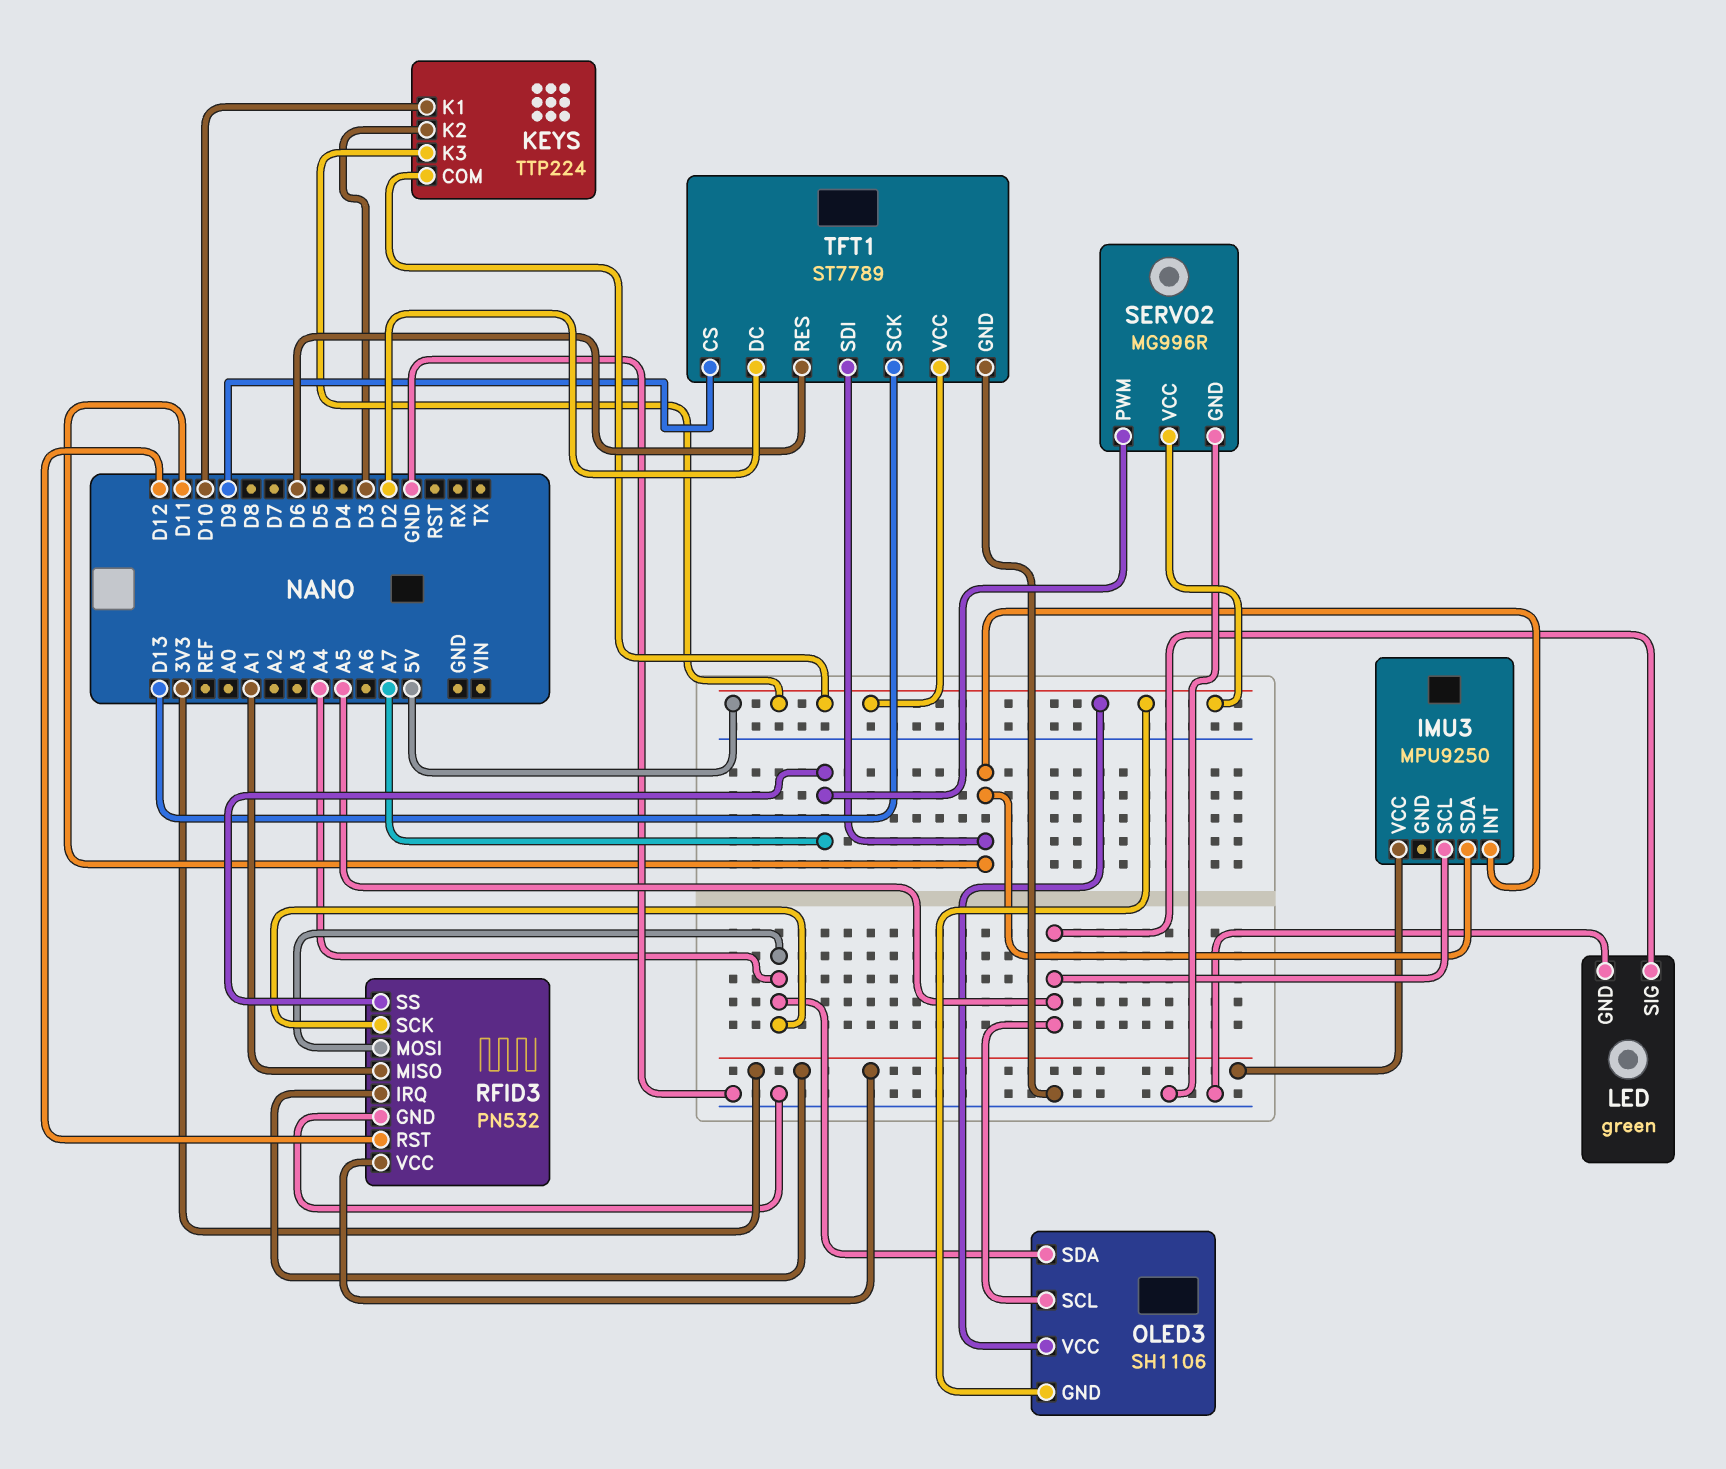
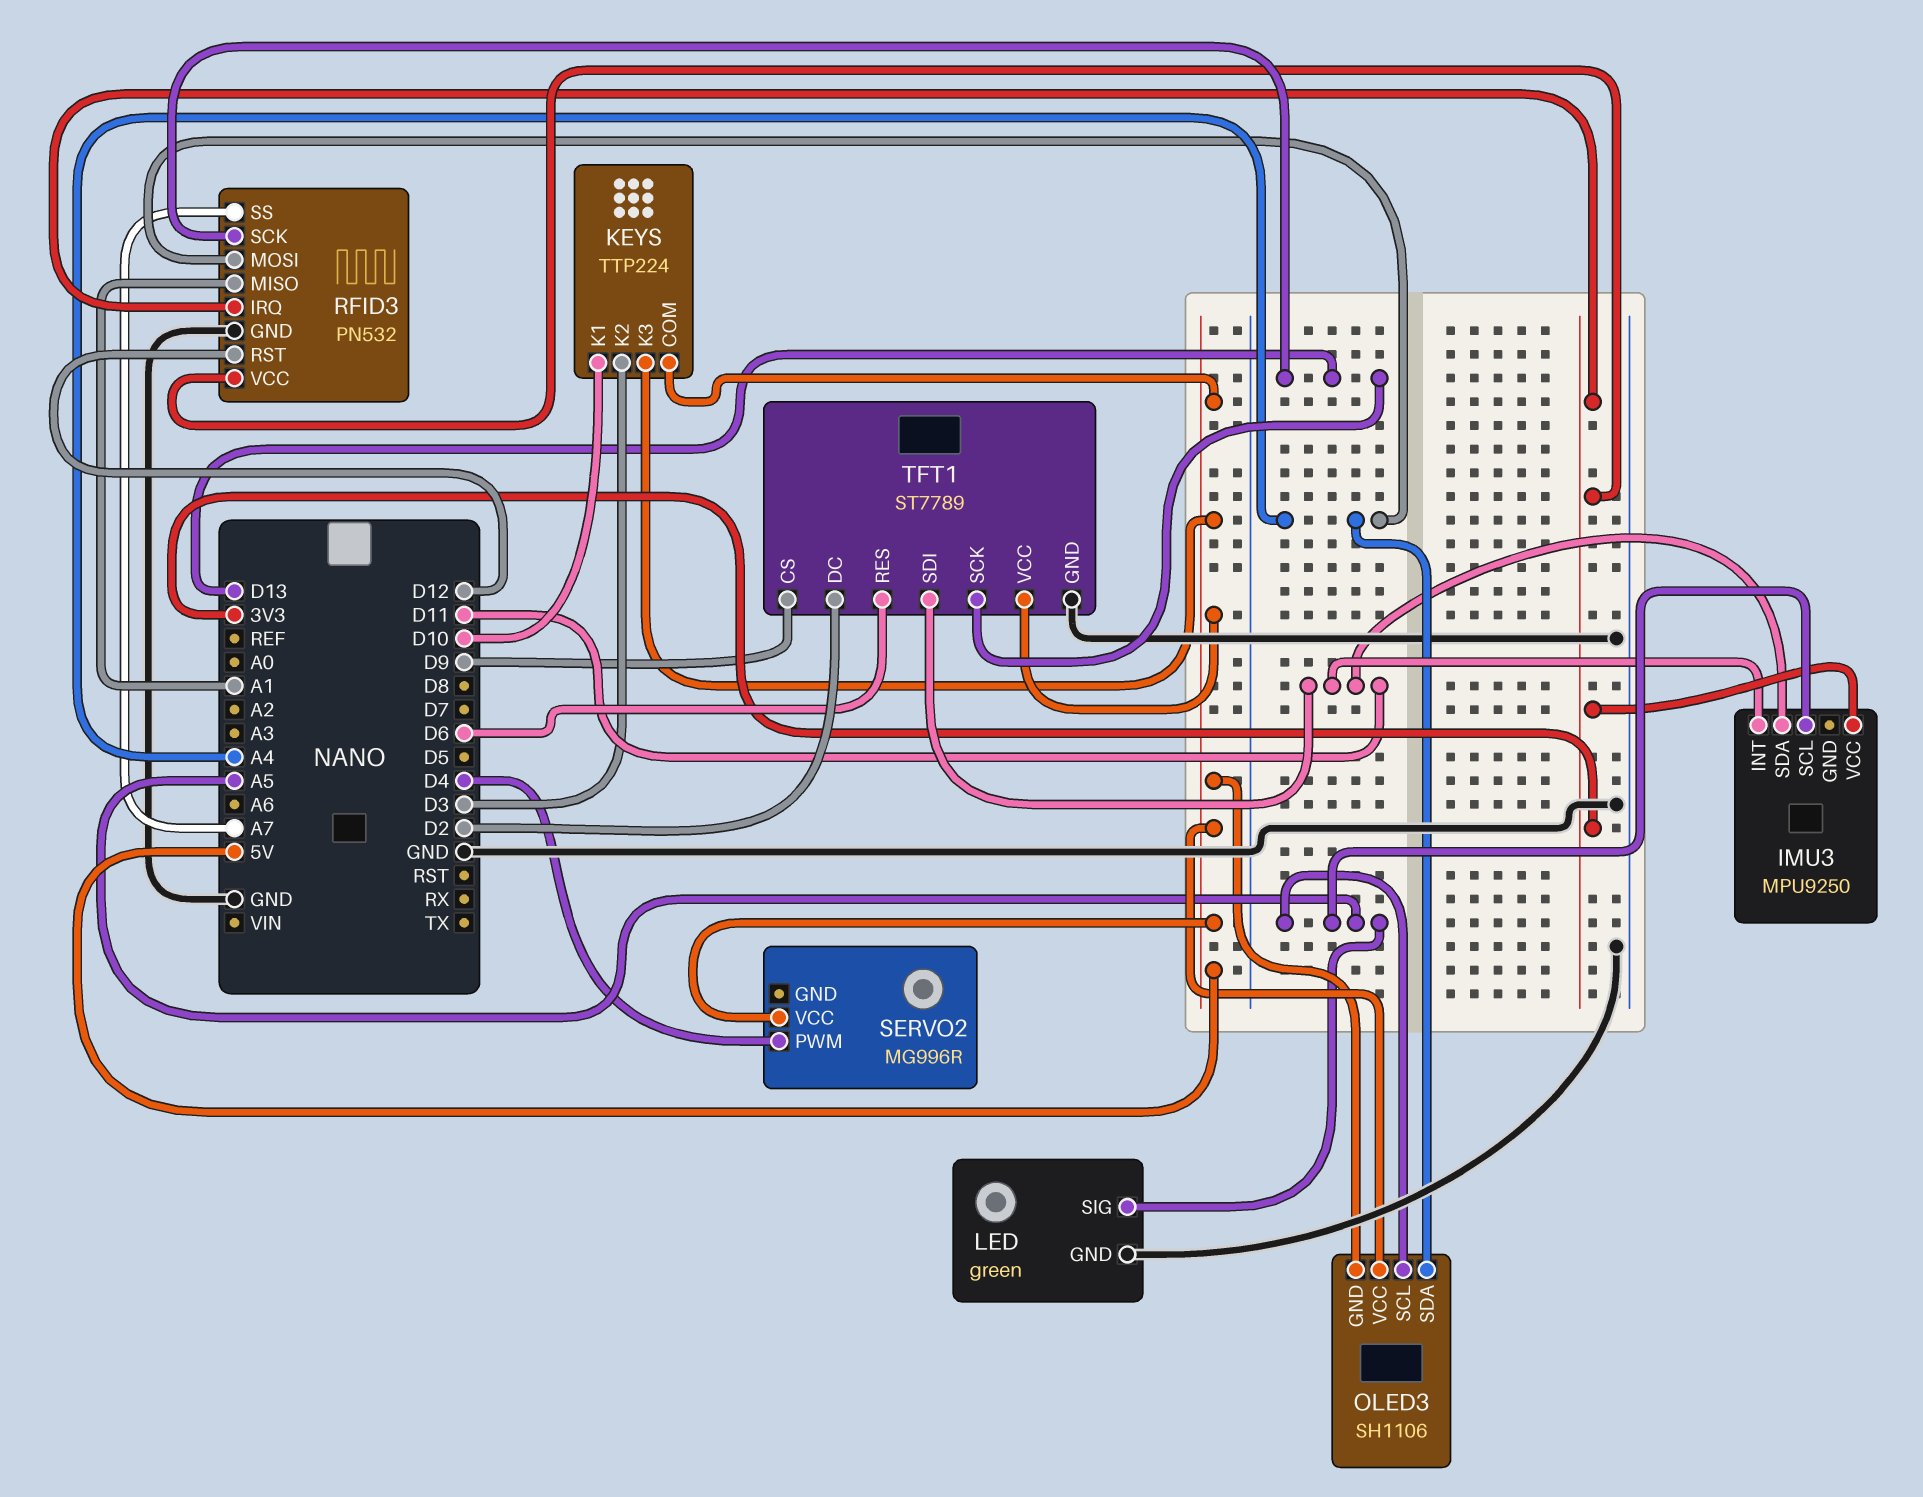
RFID3 pin SCK: A4 -> D13
SERVO2 pin GND: GND -> none
SERVO2 pin PWM: A7 -> D4

